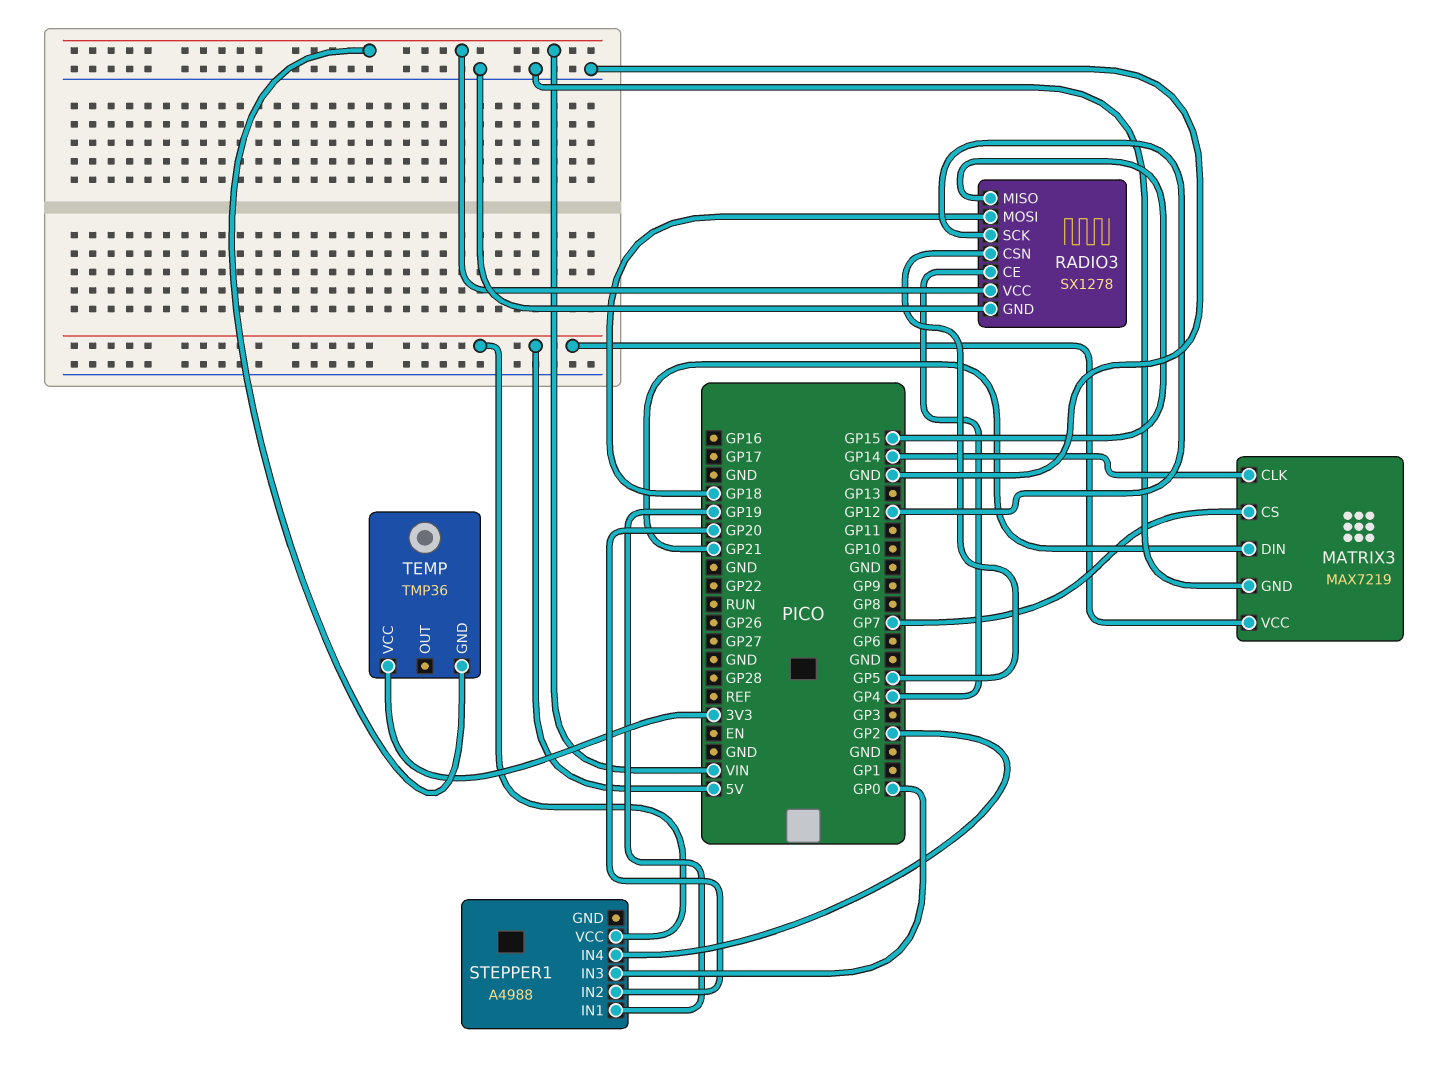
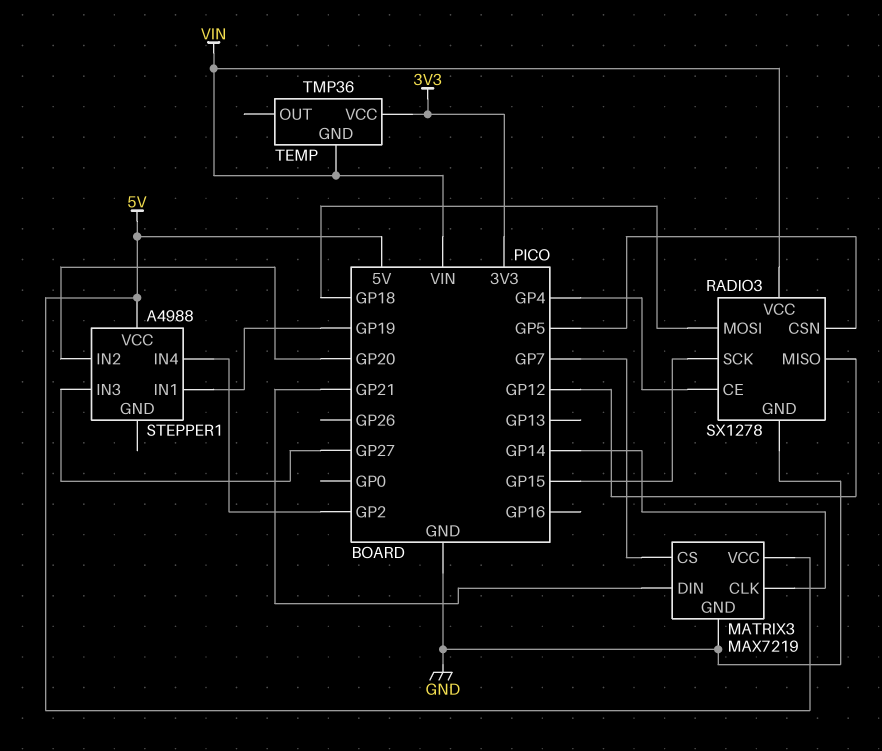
RADIO3 pin MISO: GP15 -> GP12
RADIO3 pin SCK: GP12 -> GP15
STEPPER1 pin IN3: GP0 -> GP27

